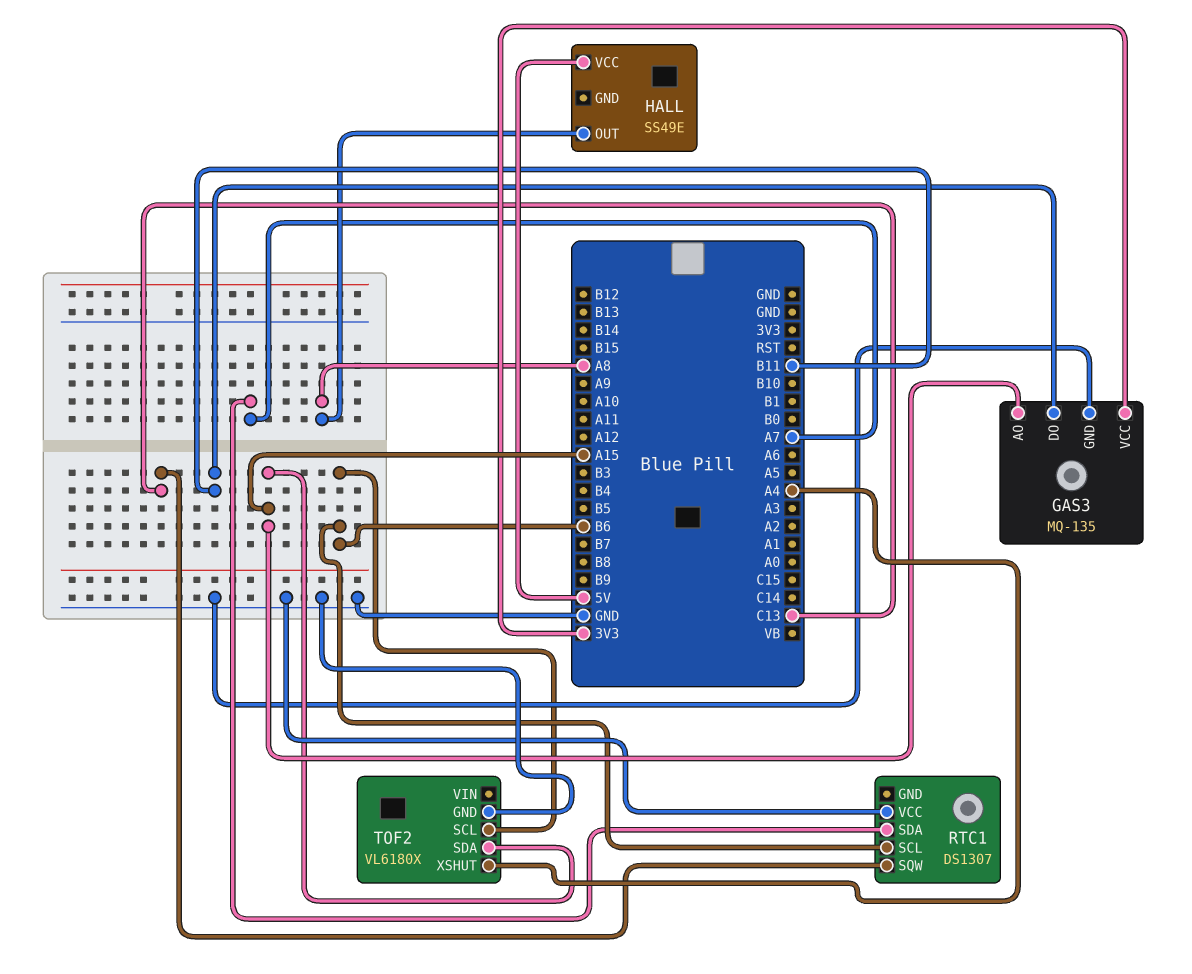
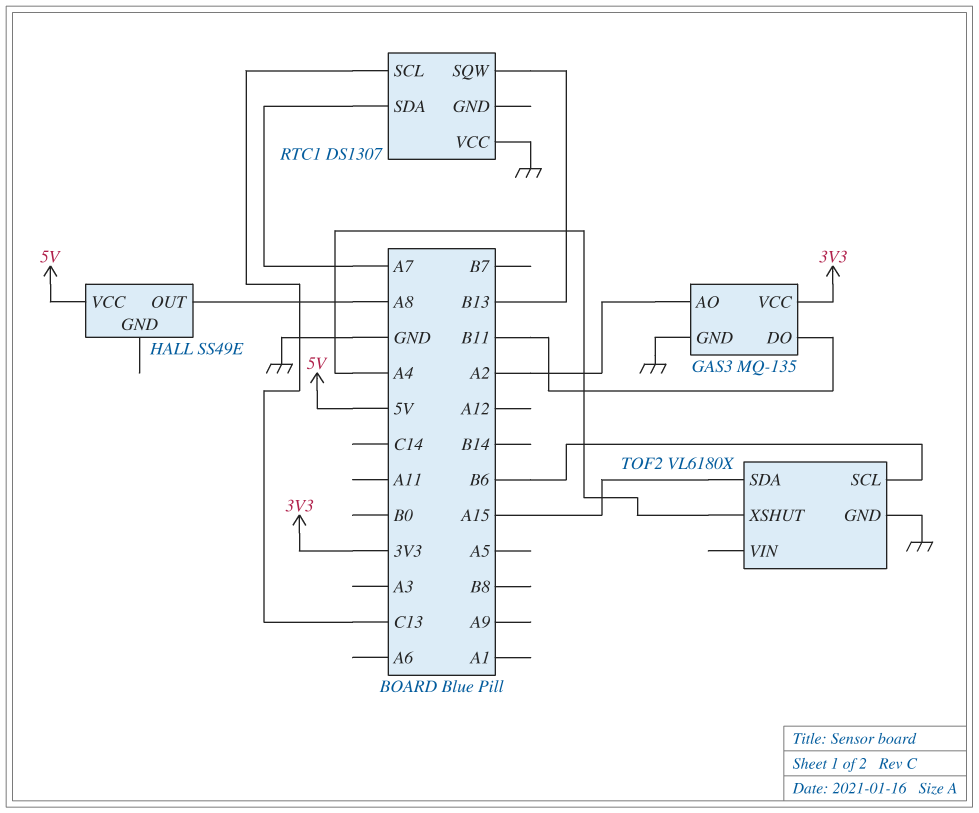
GAS3 pin AO: A15 -> A2
RTC1 pin SCL: B6 -> C13
RTC1 pin SQW: C13 -> B13

